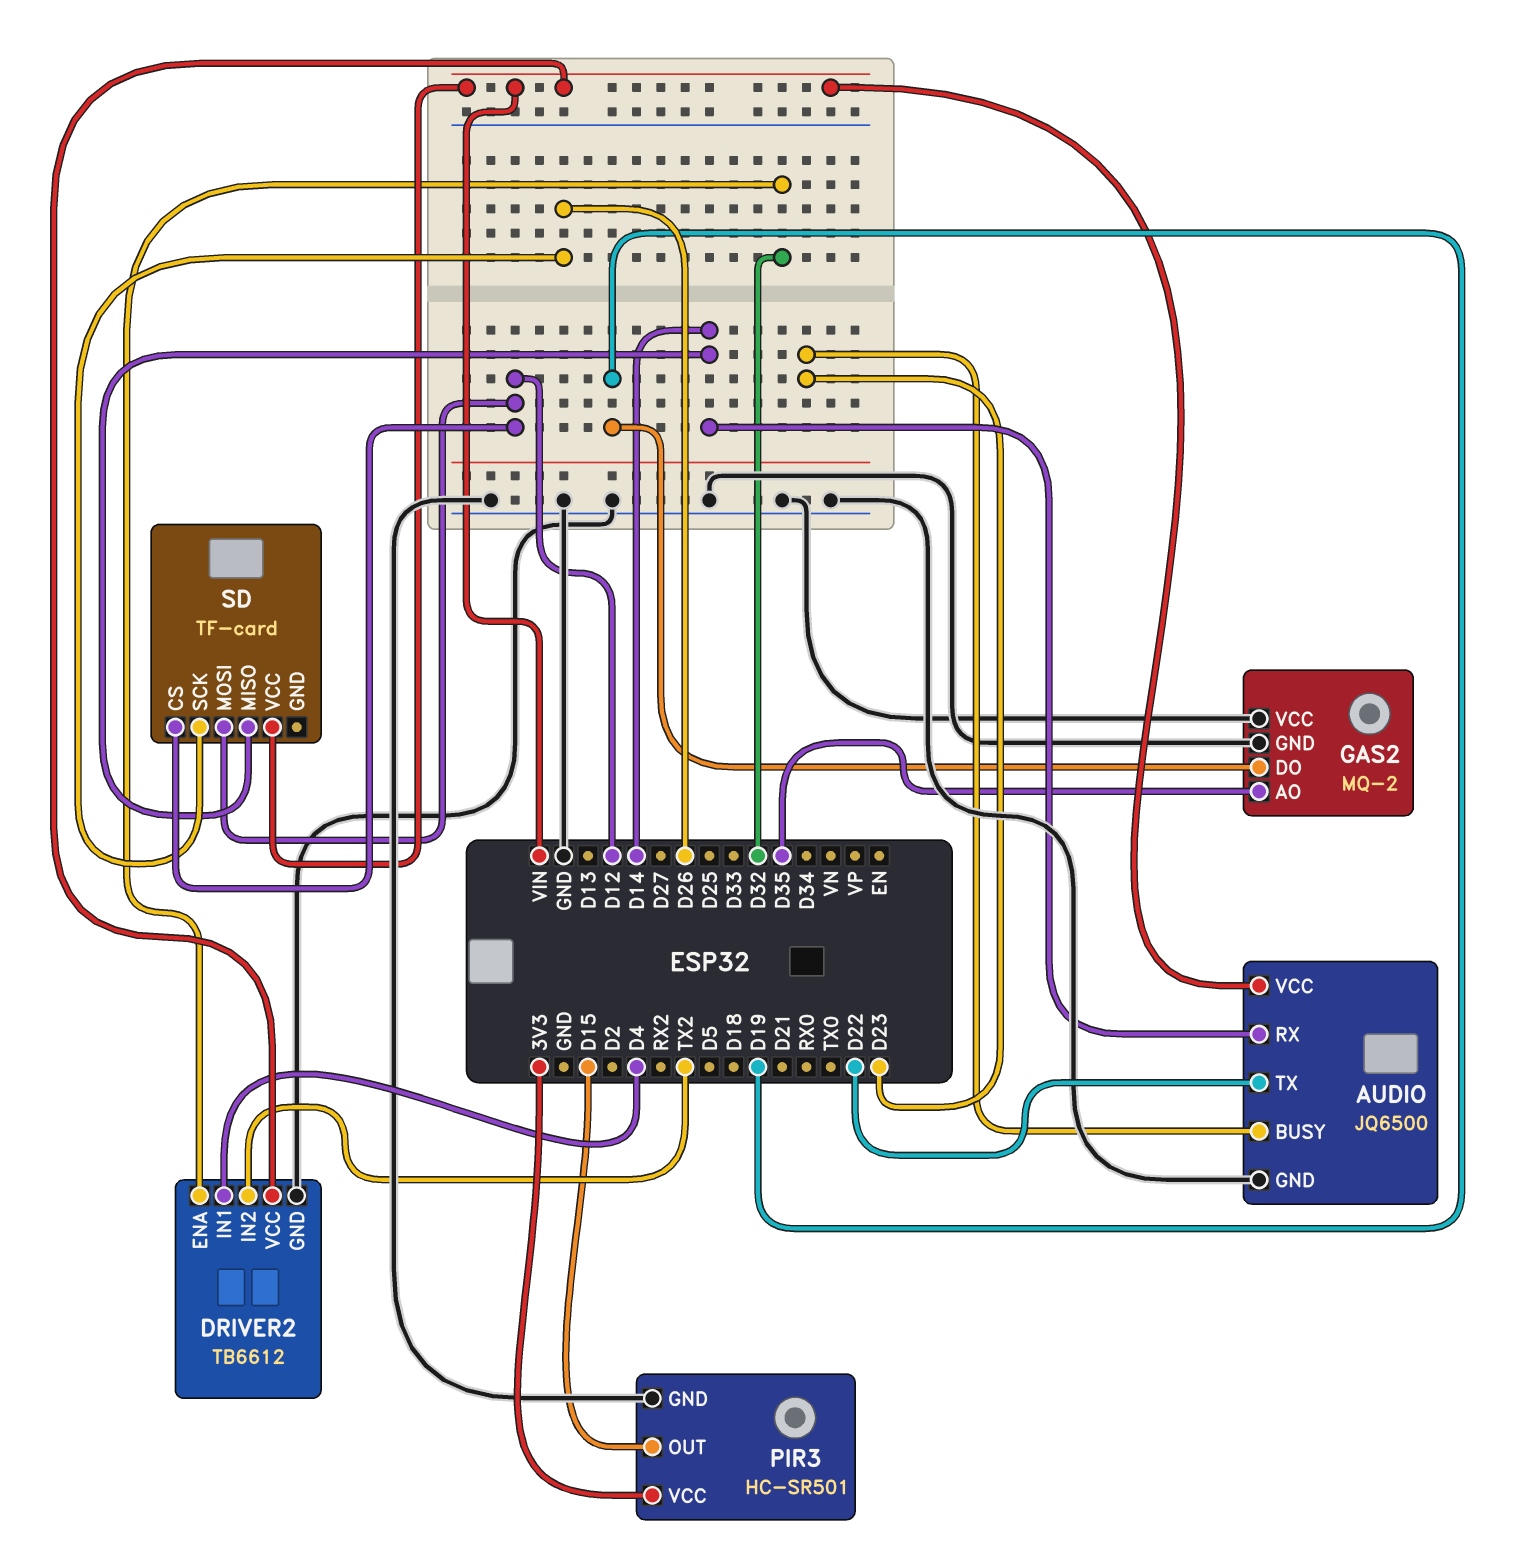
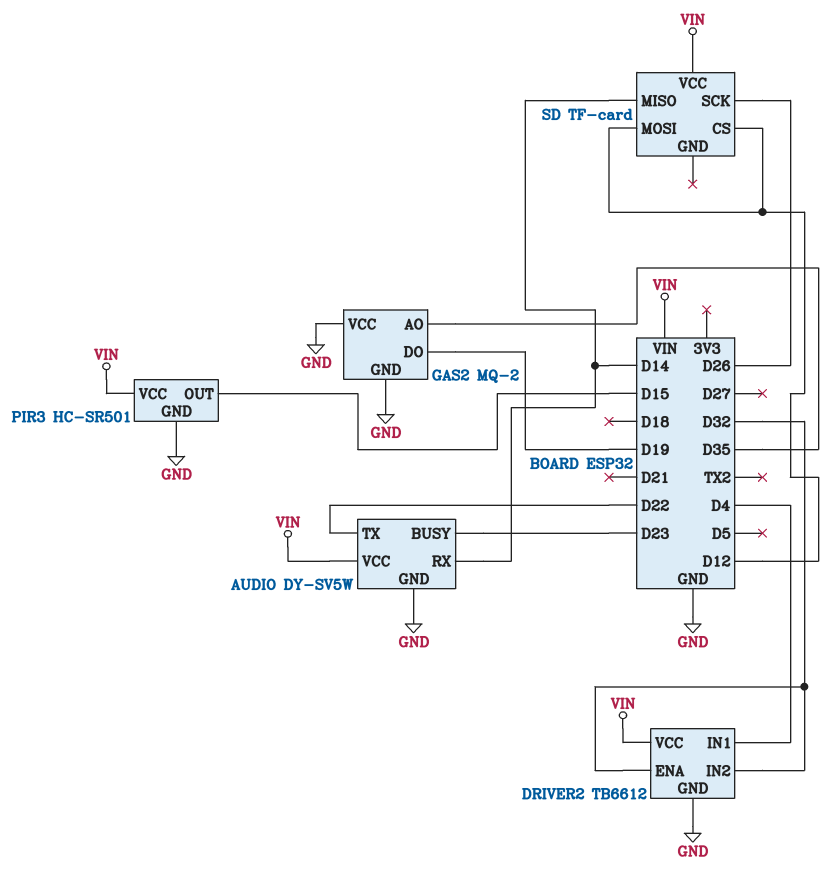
AUDIO: JQ6500 -> DY-SV5W
DRIVER2 pin IN2: TX2 -> D32
PIR3 pin VCC: 3V3 -> VIN

